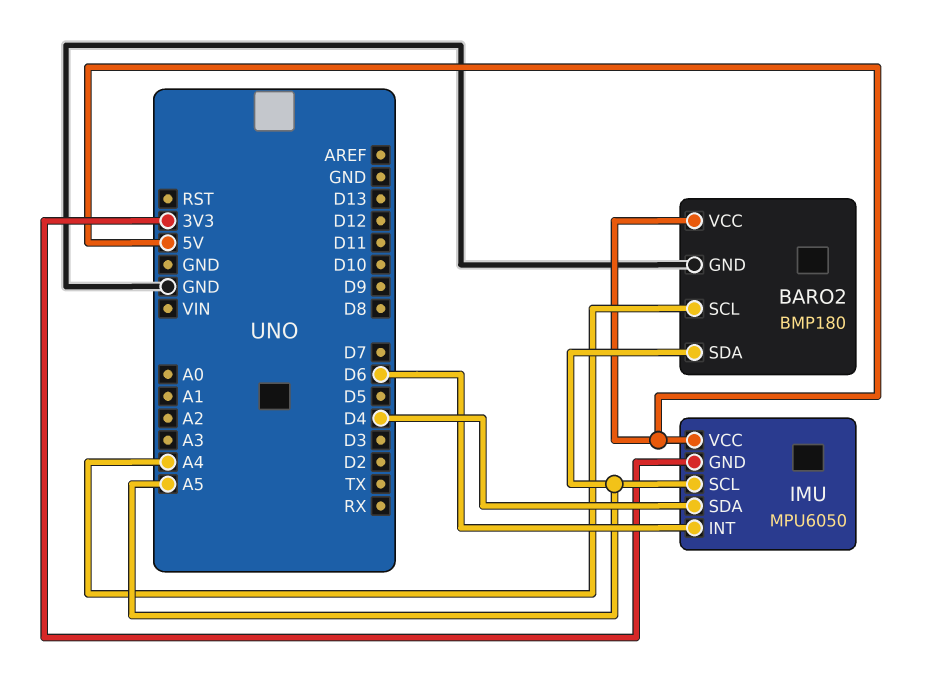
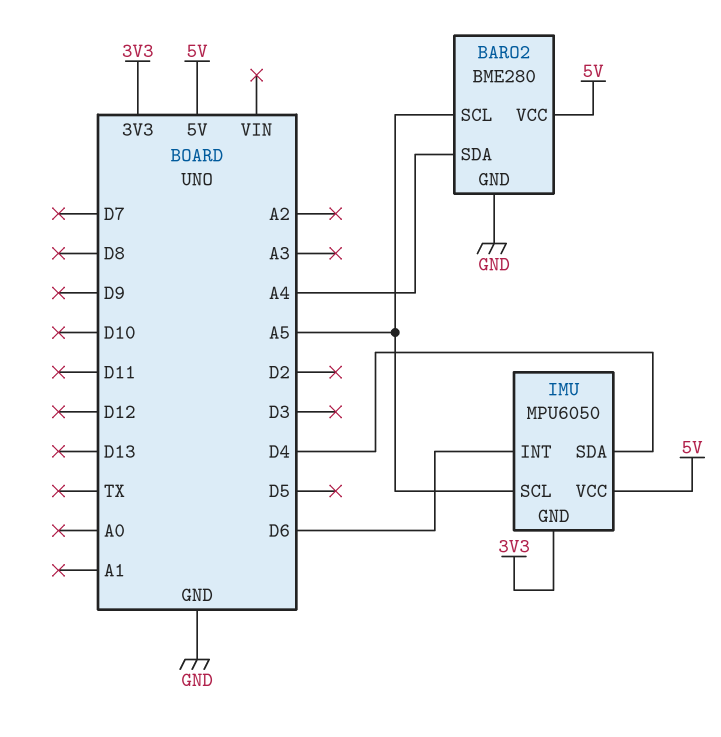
BARO2: BMP180 -> BME280
BARO2 pin SCL: A4 -> A5
BARO2 pin SDA: A5 -> A4

